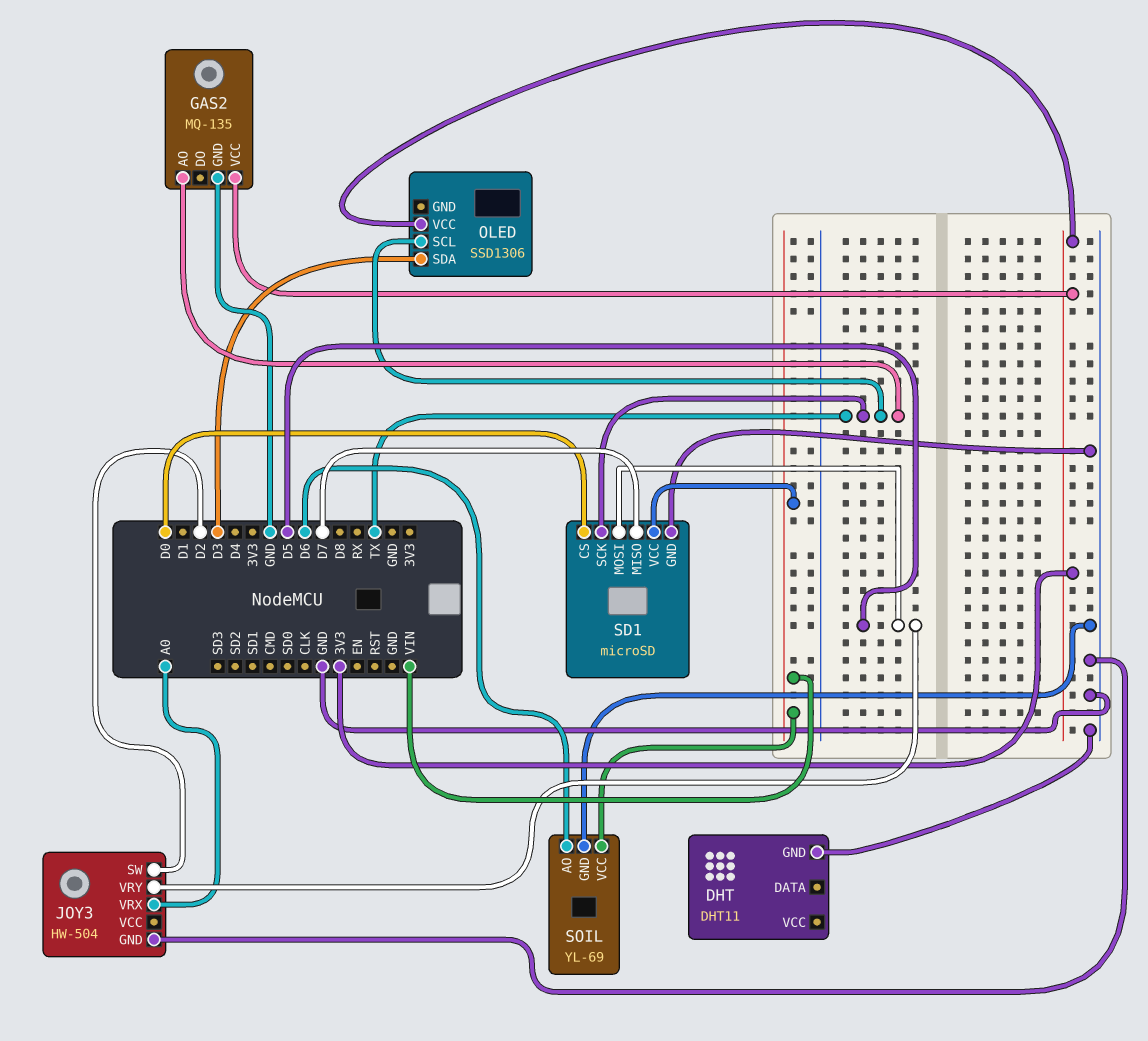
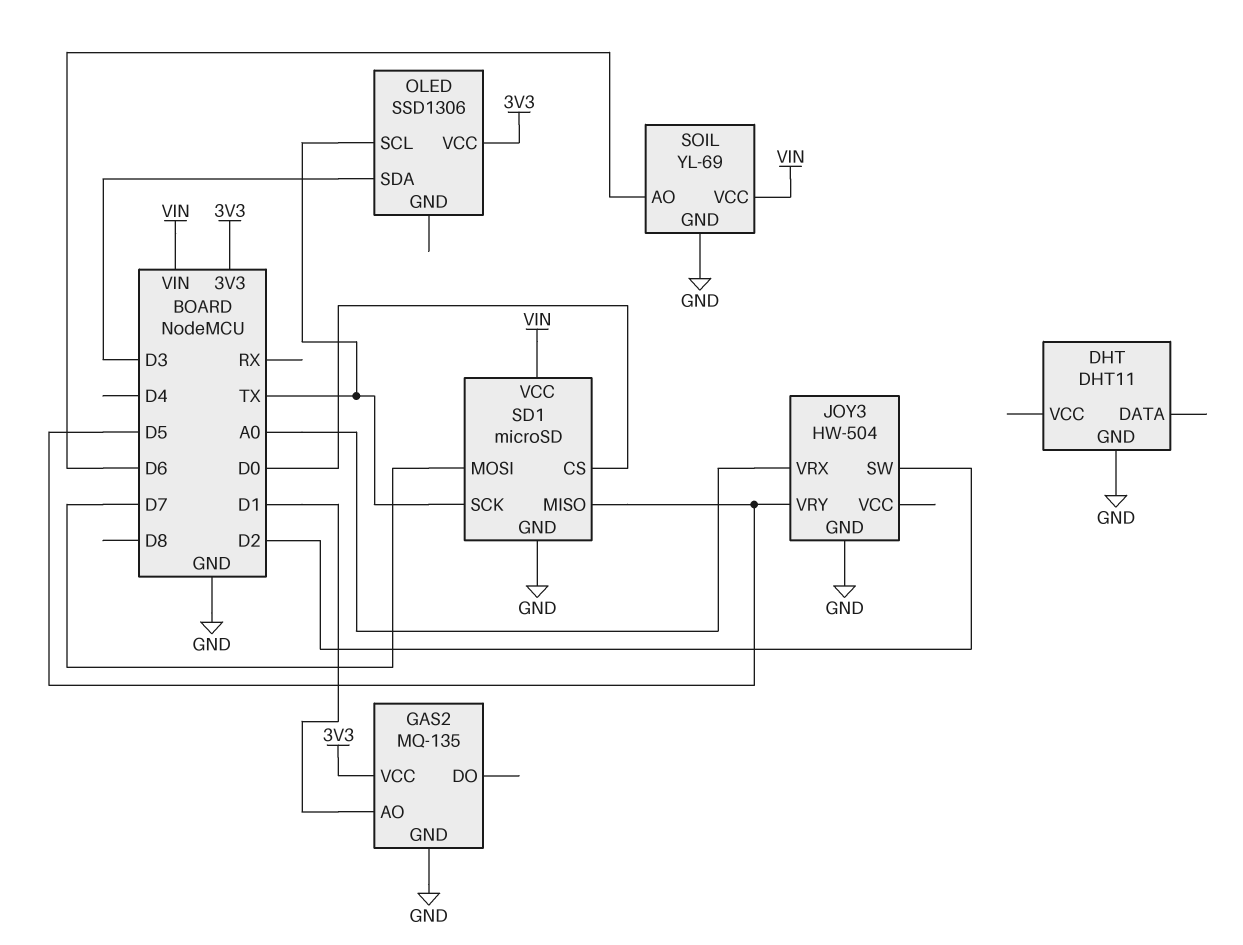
GAS2 pin AO: TX -> D1
SD1 pin MISO: D7 -> D5
SD1 pin MOSI: D5 -> D7

